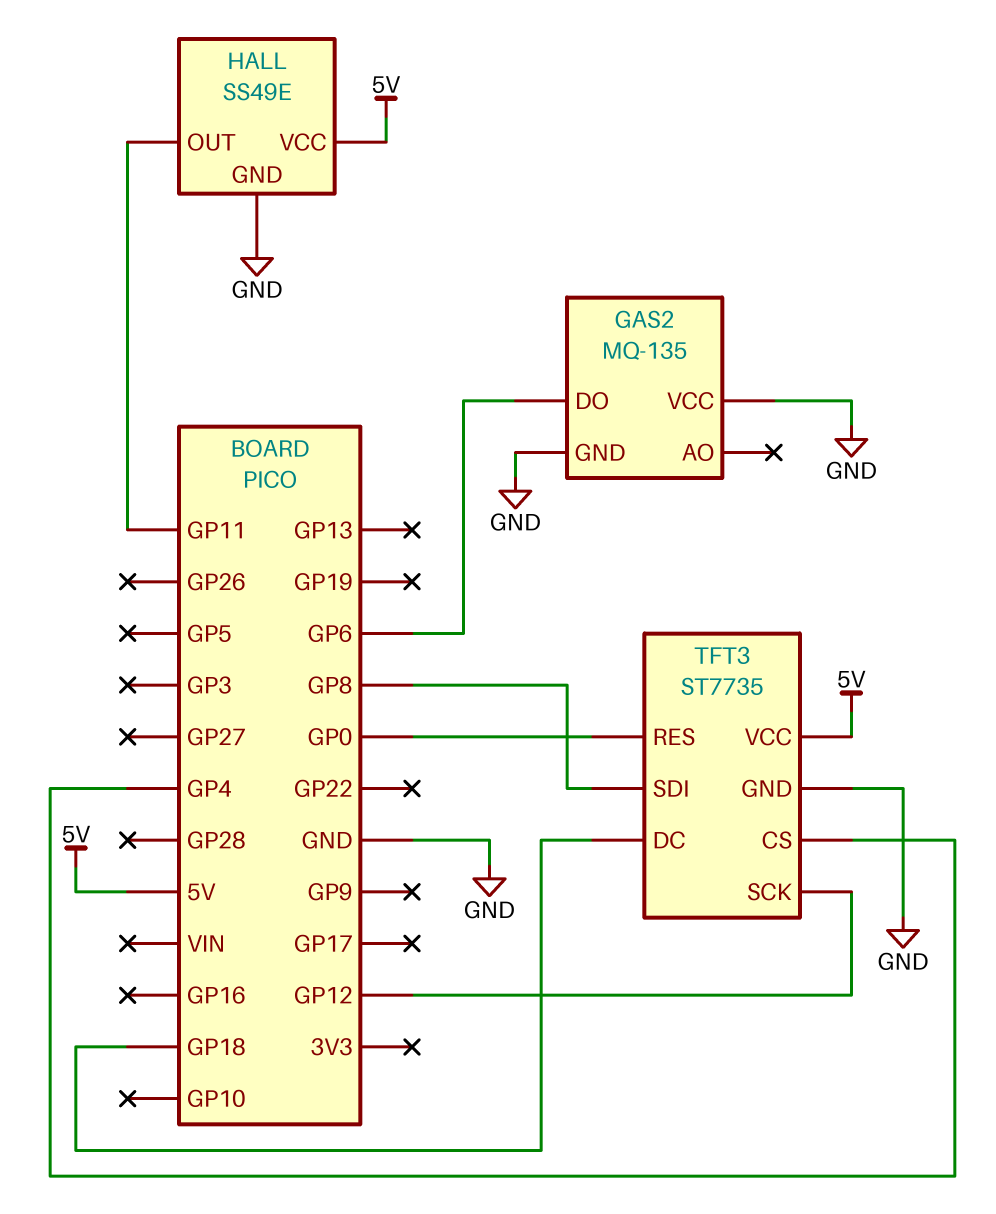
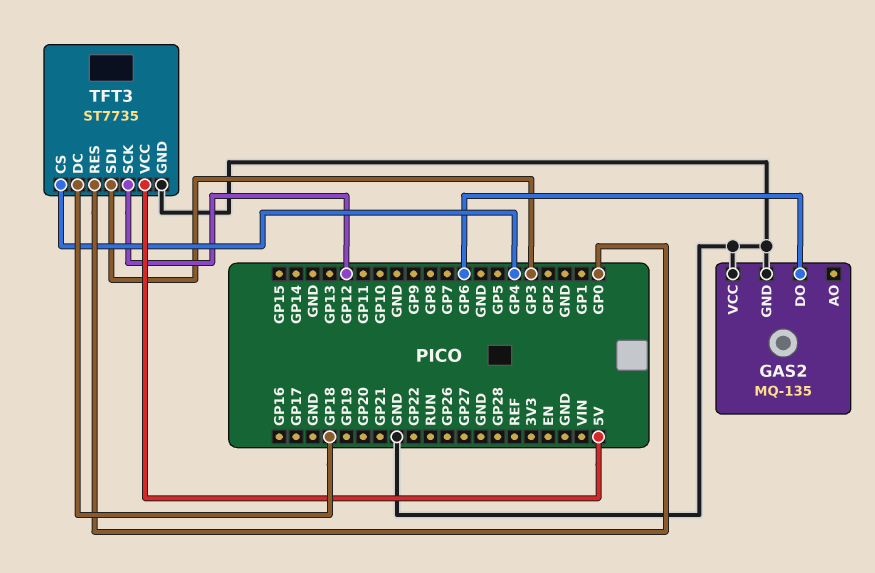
HALL: SS49E -> none
HALL pin GND: GND -> none
HALL pin OUT: GP11 -> none
HALL pin VCC: 5V -> none
TFT3 pin SDI: GP8 -> GP3

